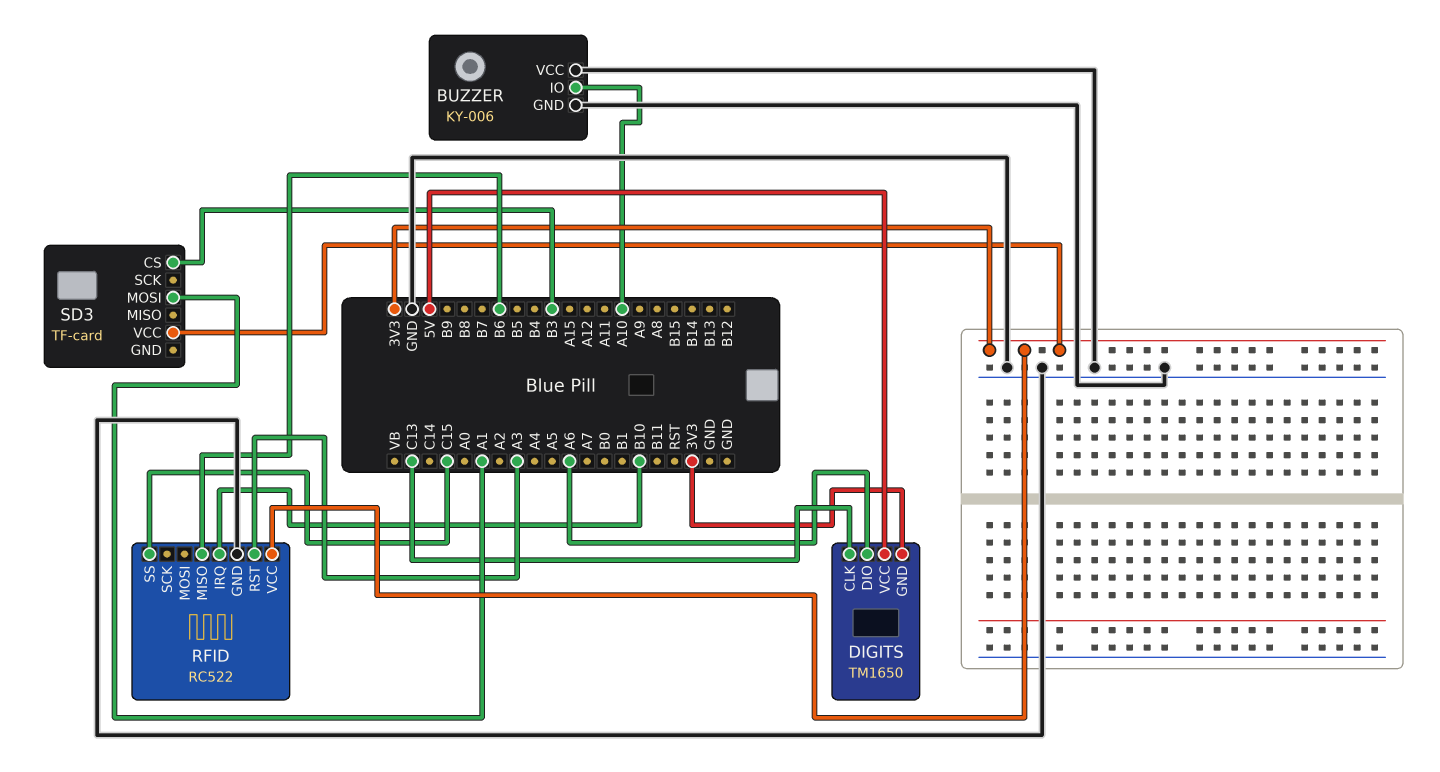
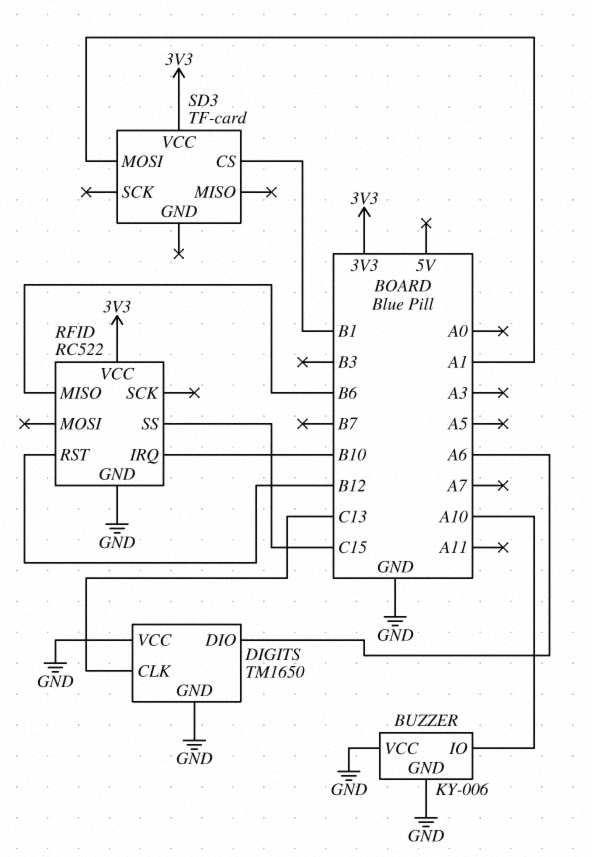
DIGITS pin GND: 3V3 -> GND
DIGITS pin VCC: 5V -> GND
RFID pin RST: A3 -> B12
SD3 pin CS: B3 -> B1

